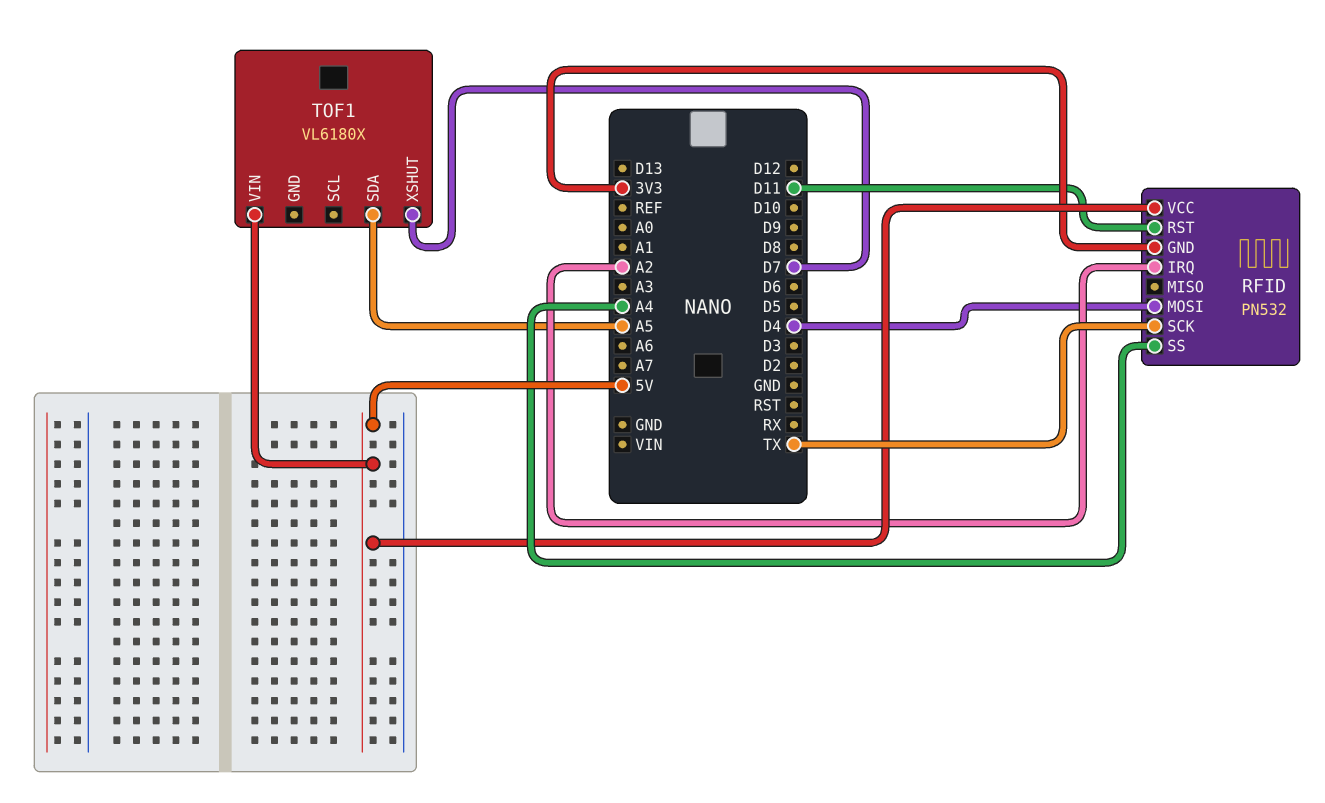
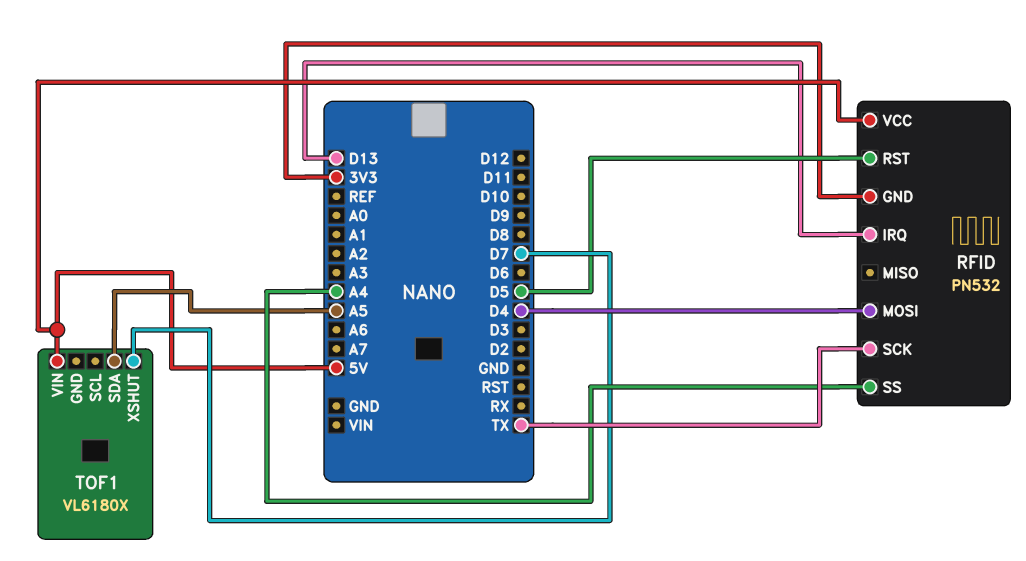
RFID pin IRQ: A2 -> D13
RFID pin RST: D11 -> D5

